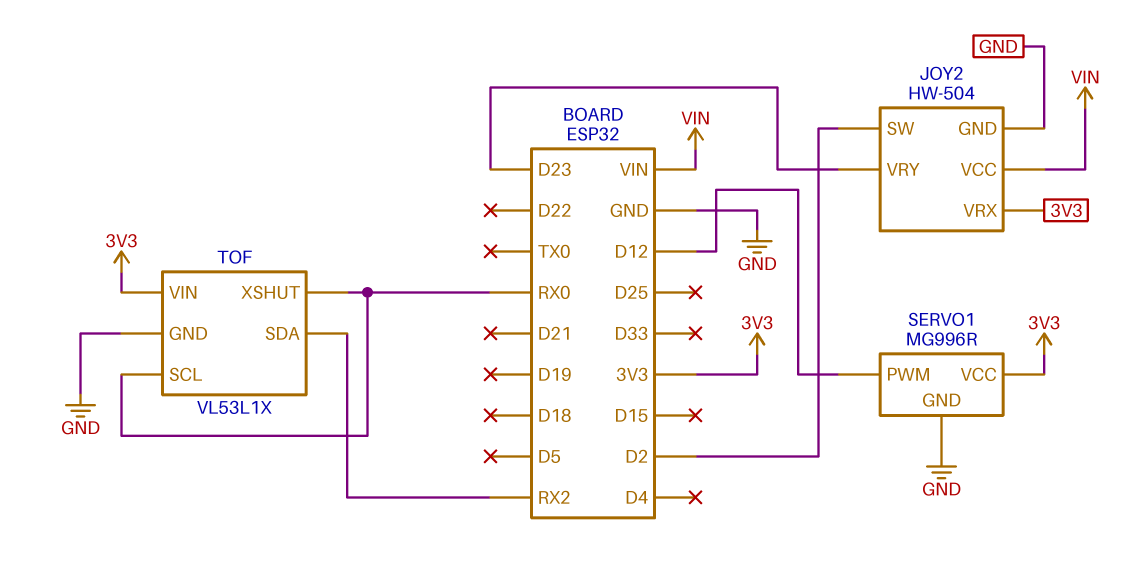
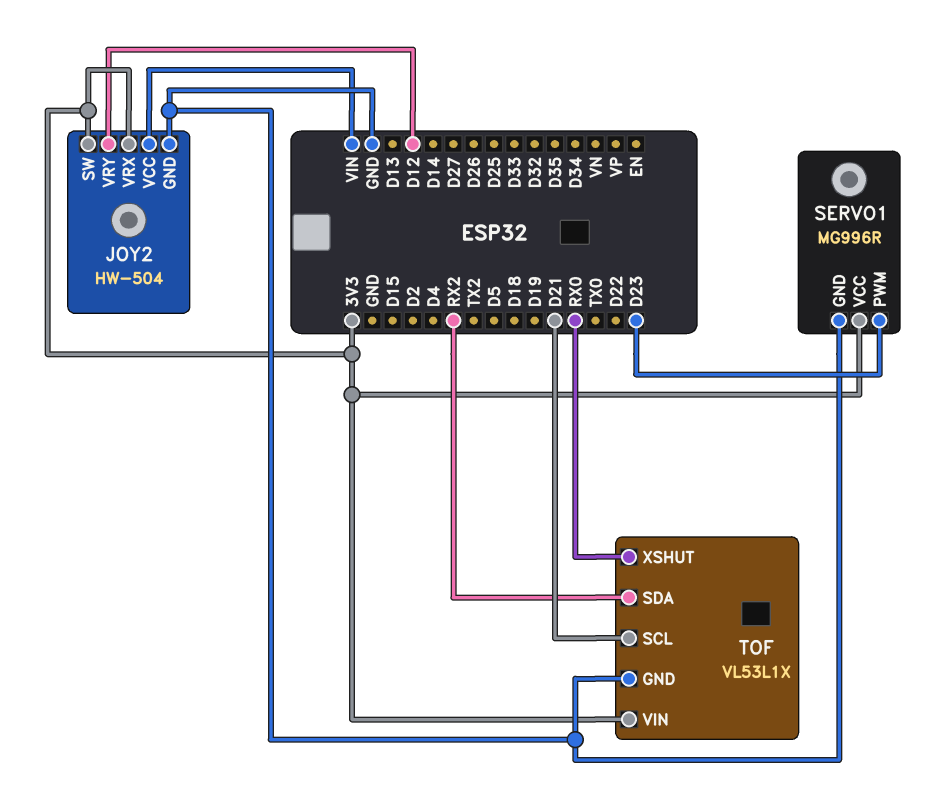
JOY2 pin SW: D2 -> 3V3
JOY2 pin VRY: D23 -> D12
SERVO1 pin PWM: D12 -> D23
TOF pin SCL: RX0 -> D21

